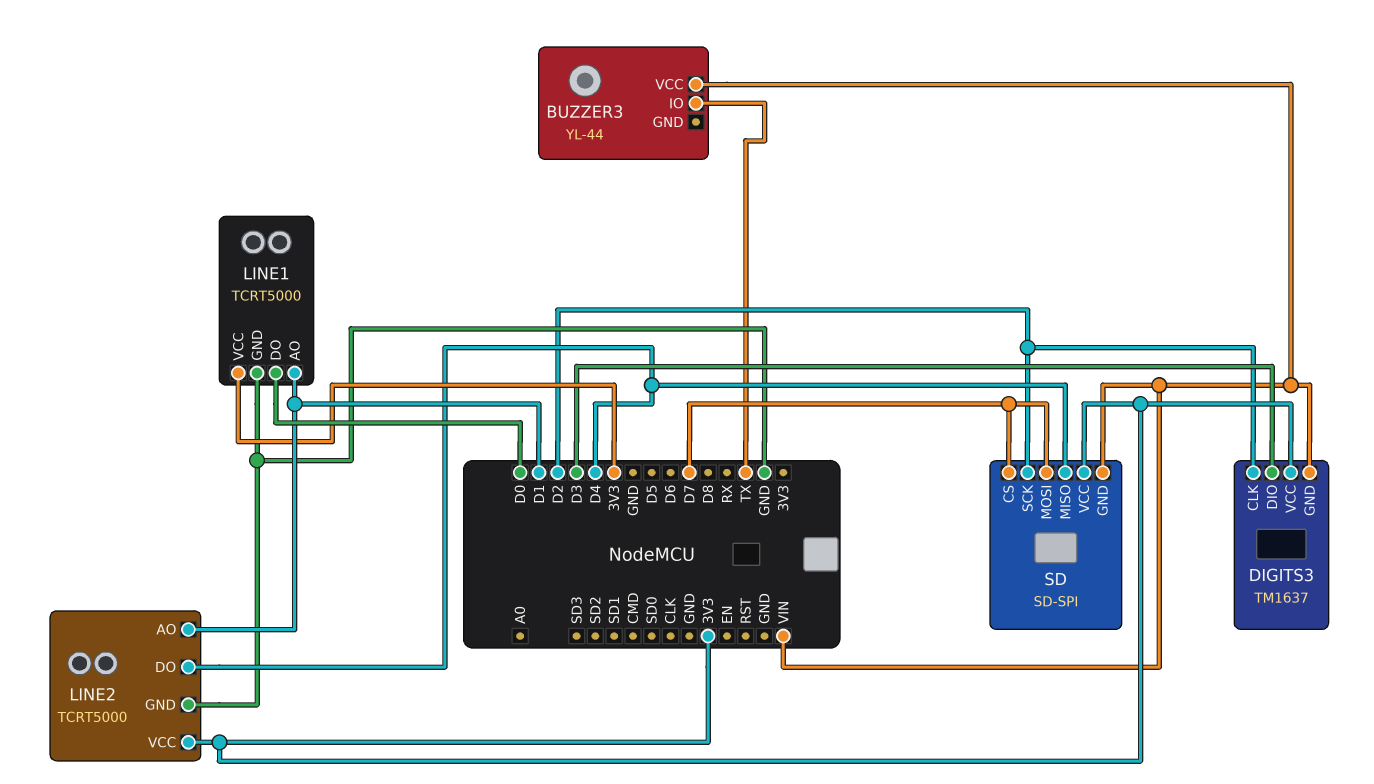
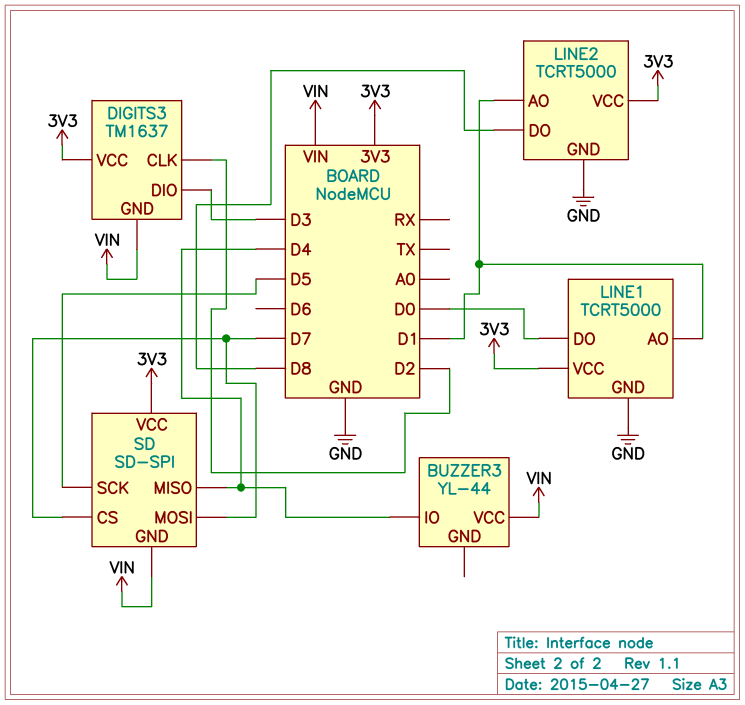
BUZZER3 pin IO: TX -> D4
LINE2 pin DO: D4 -> D8
SD pin SCK: D2 -> D5

